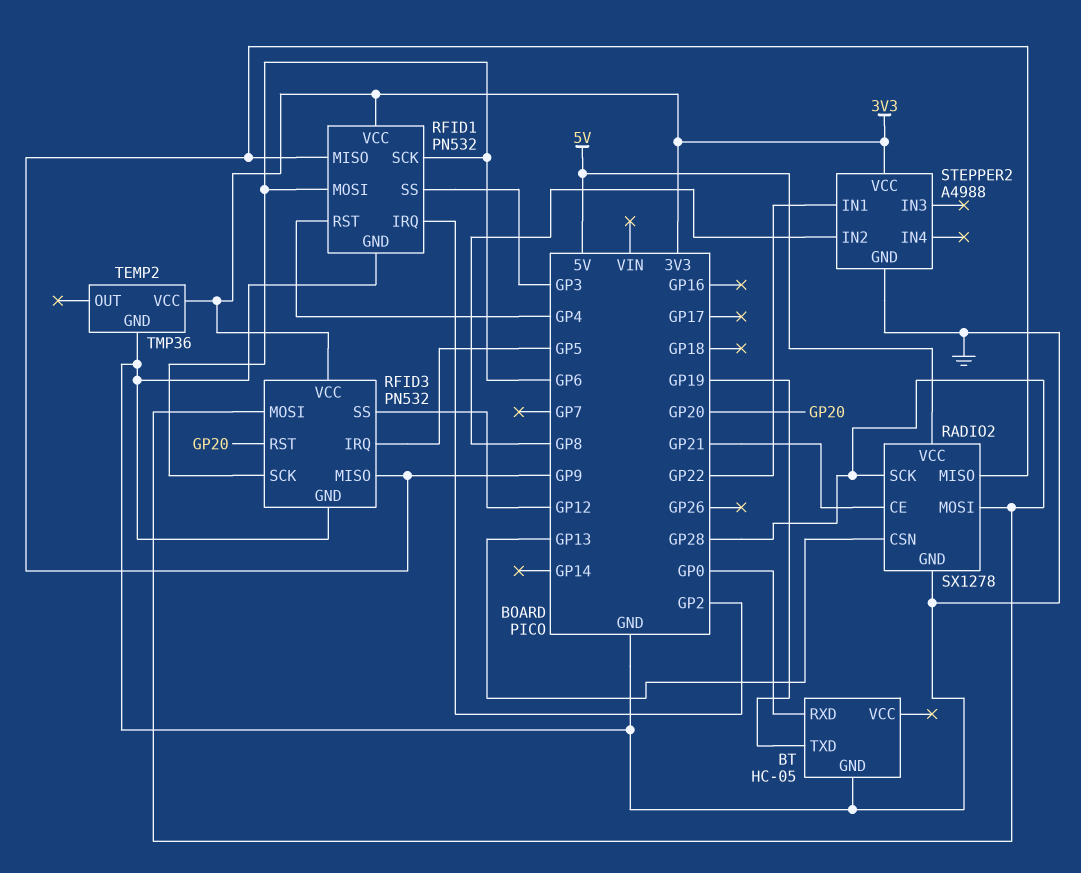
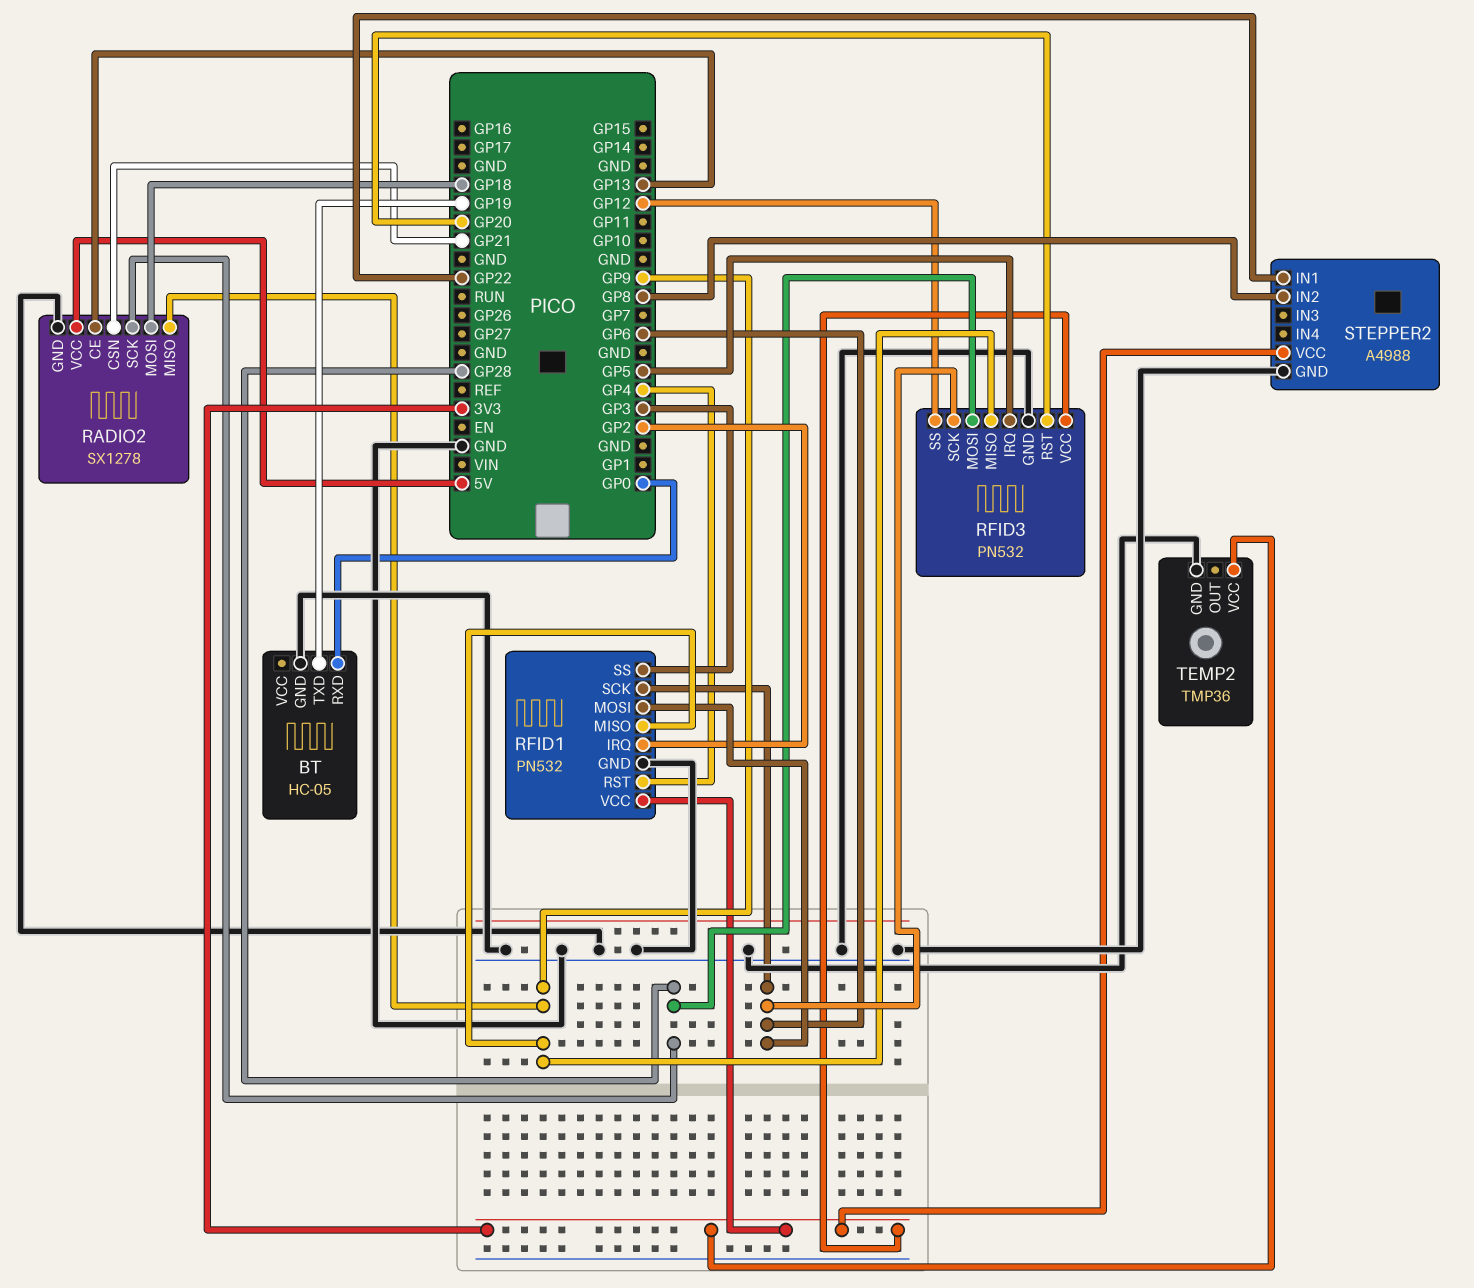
RADIO2 pin CE: GP21 -> GP13
RADIO2 pin CSN: GP13 -> GP21
RADIO2 pin MOSI: GP28 -> GP18

